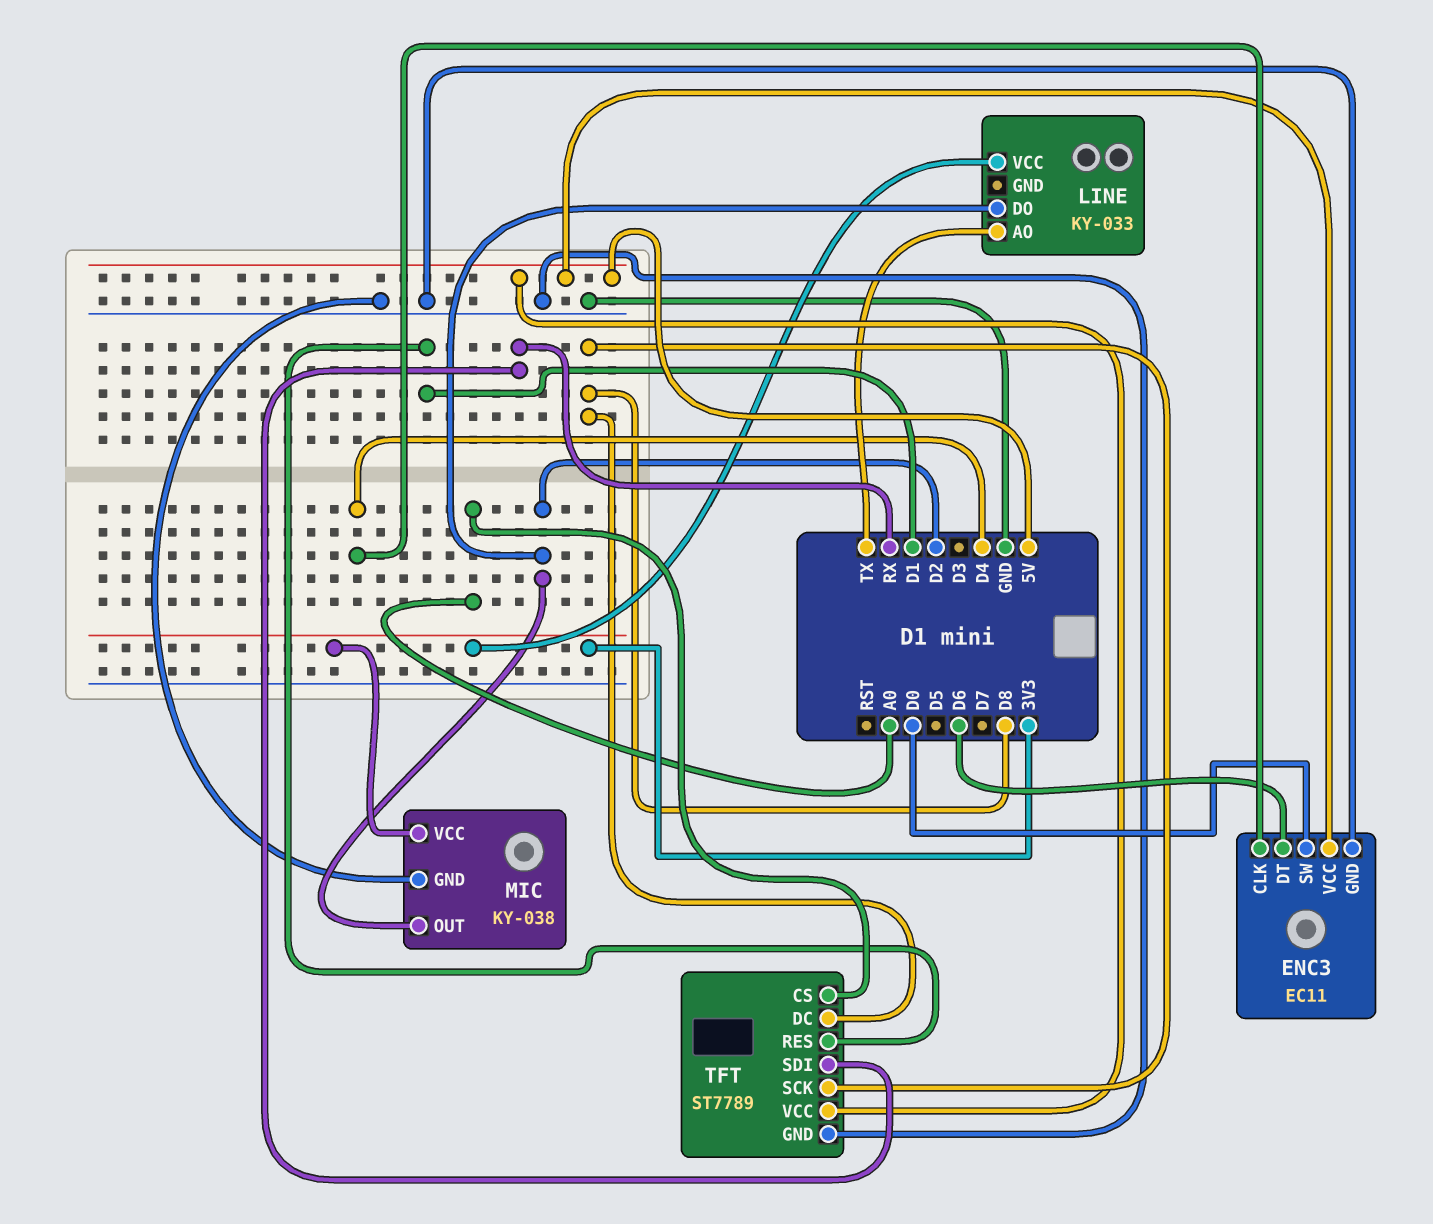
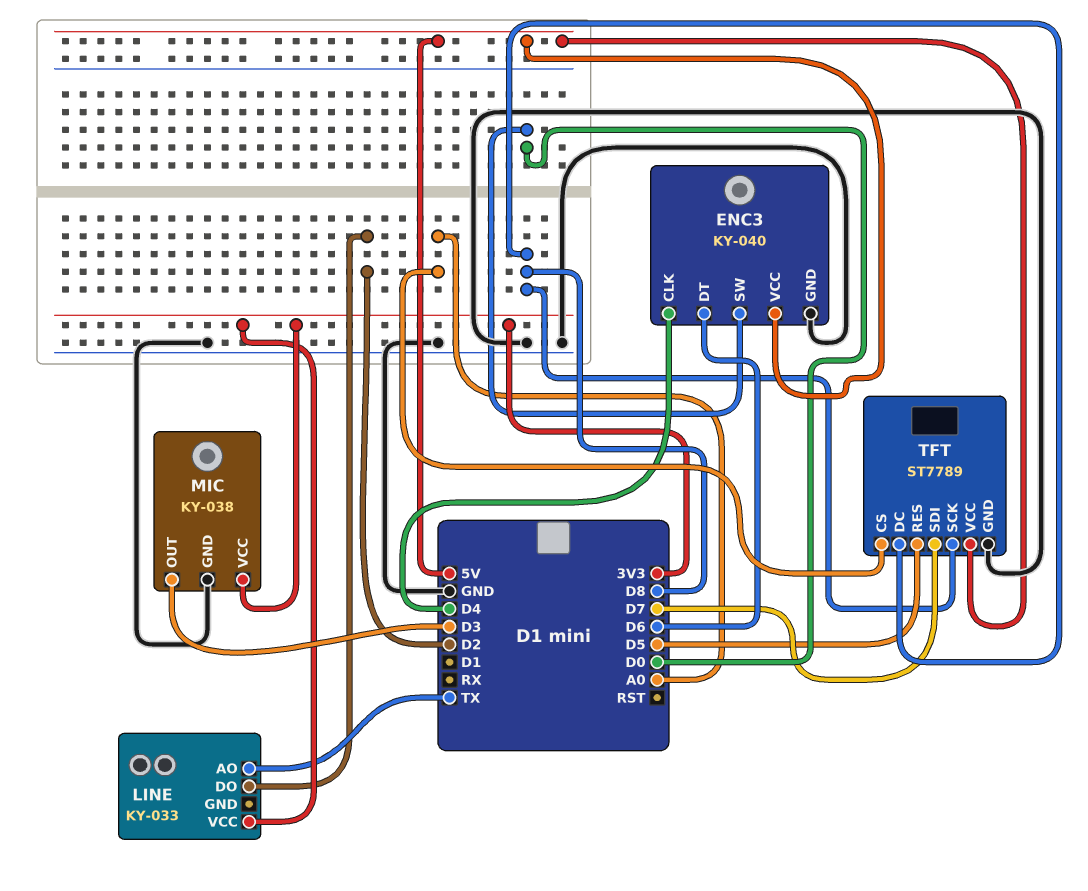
ENC3: EC11 -> KY-040
MIC pin OUT: D2 -> D3
TFT pin RES: D1 -> D5
TFT pin SDI: RX -> D7

